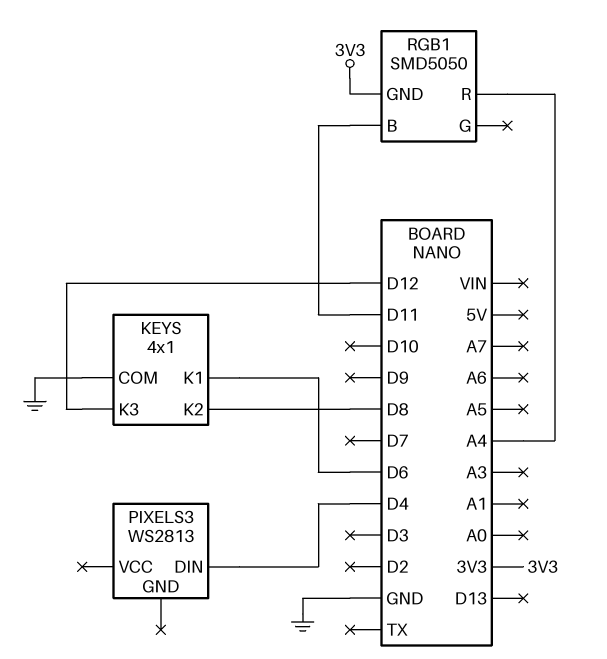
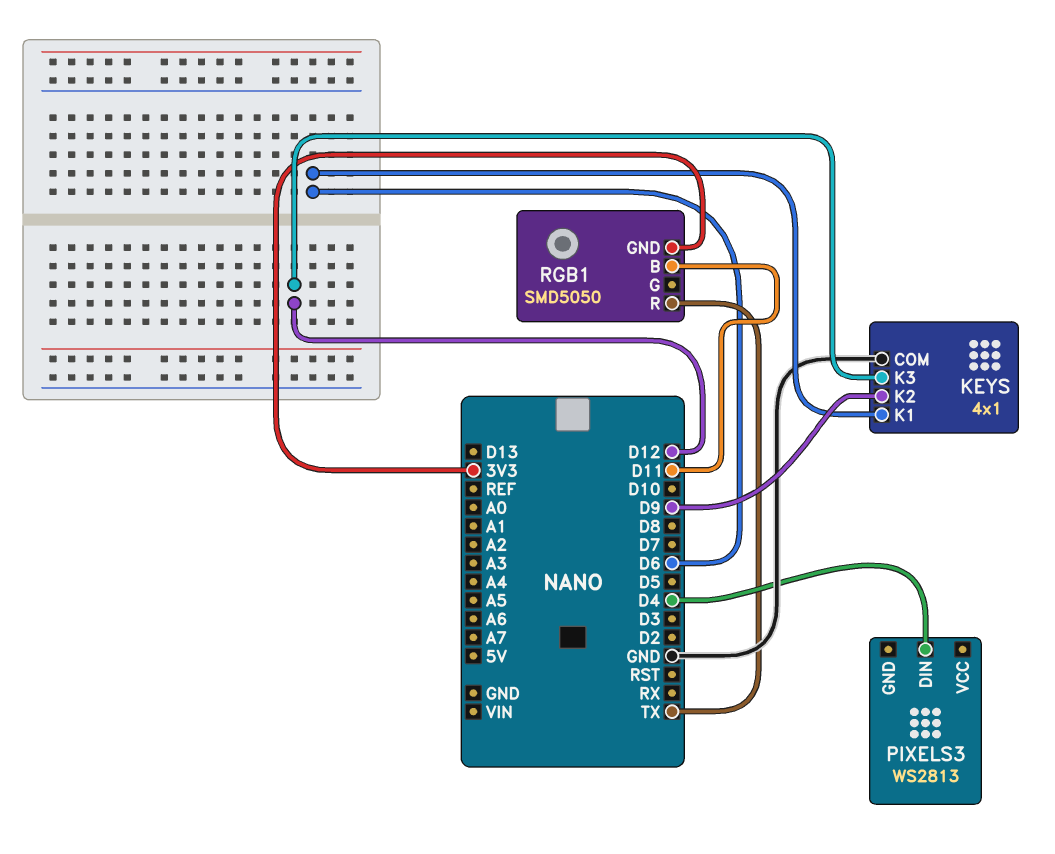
KEYS pin K2: D8 -> D9
RGB1 pin R: A4 -> TX

